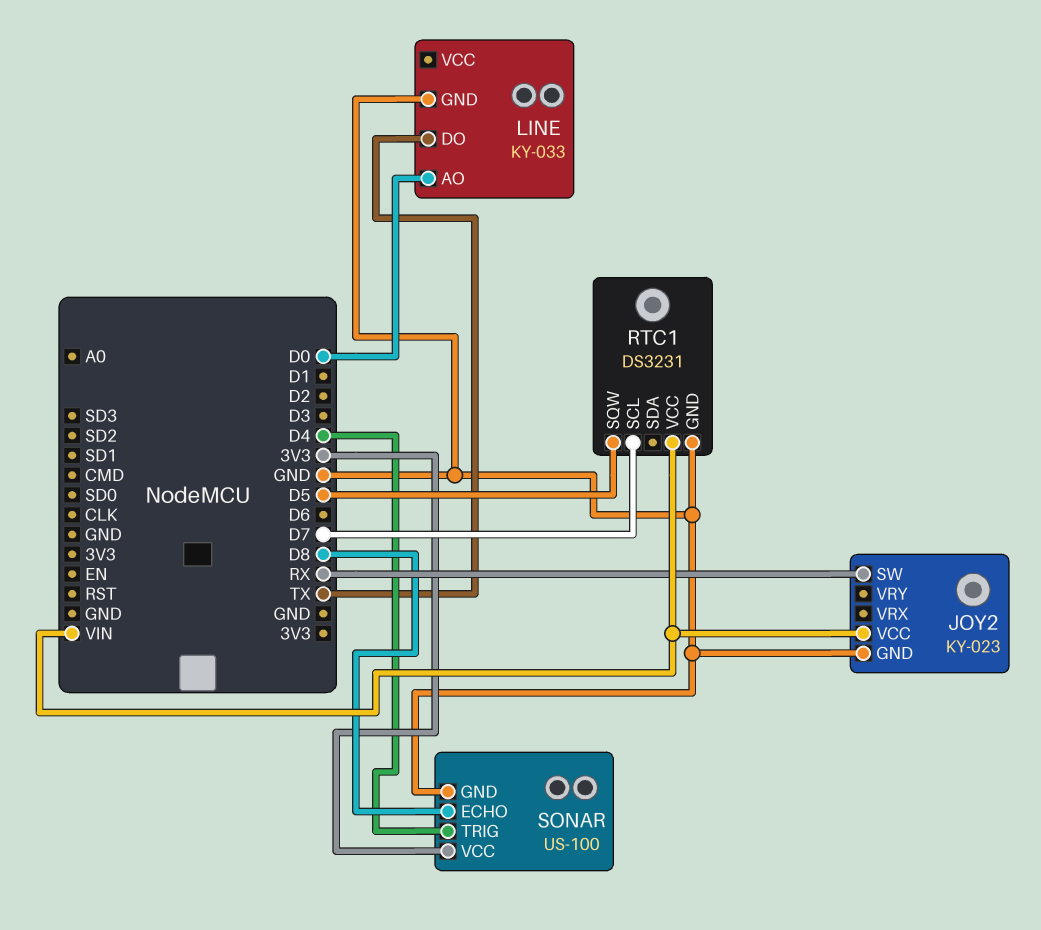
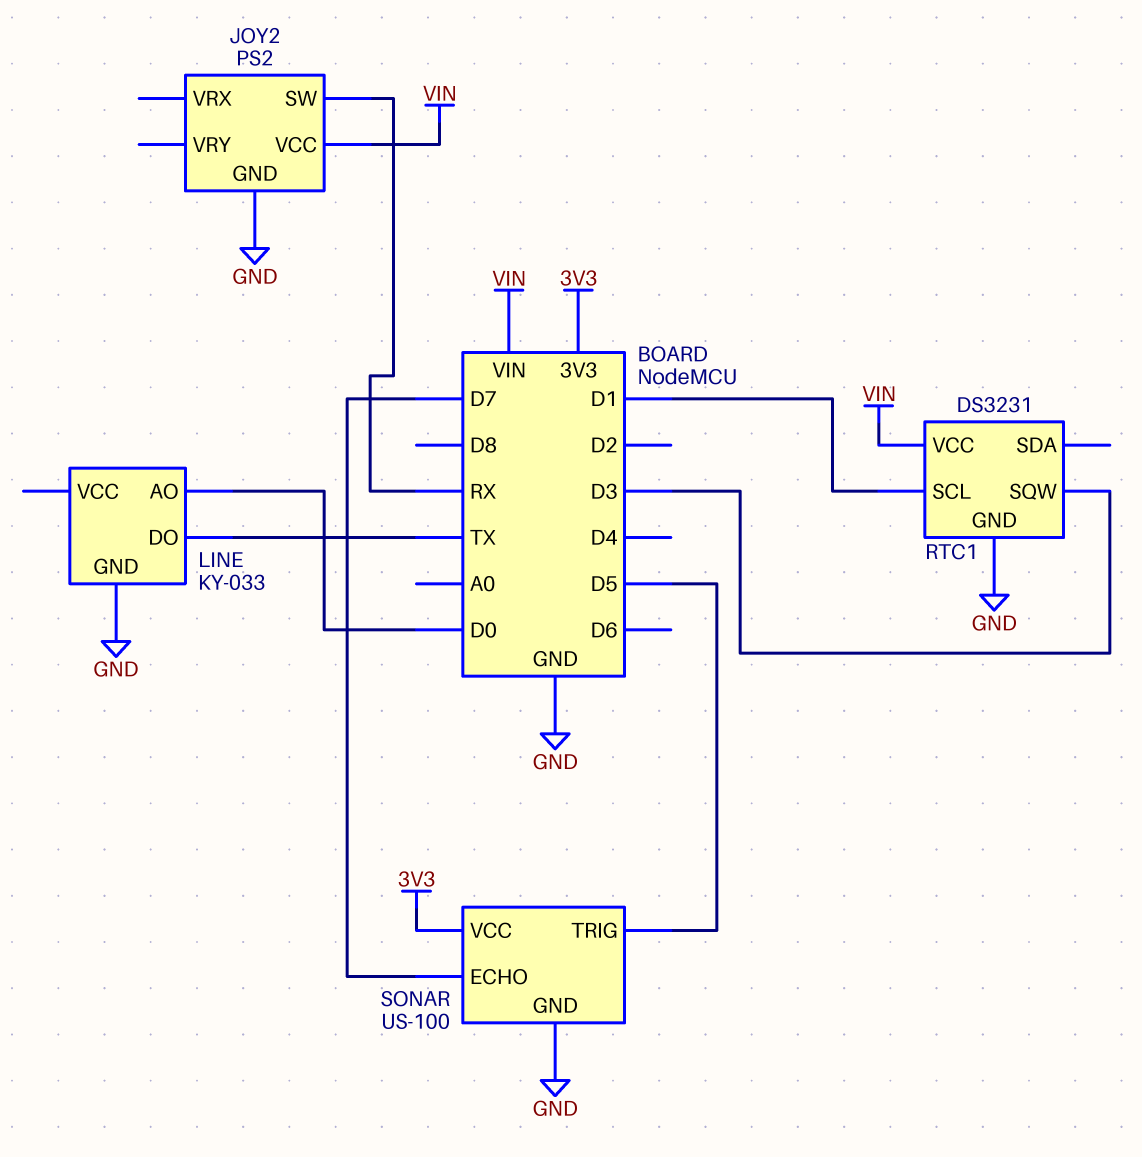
JOY2: KY-023 -> PS2
RTC1 pin SCL: D7 -> D1
RTC1 pin SQW: D5 -> D3
SONAR pin ECHO: D8 -> D7
SONAR pin TRIG: D4 -> D5

